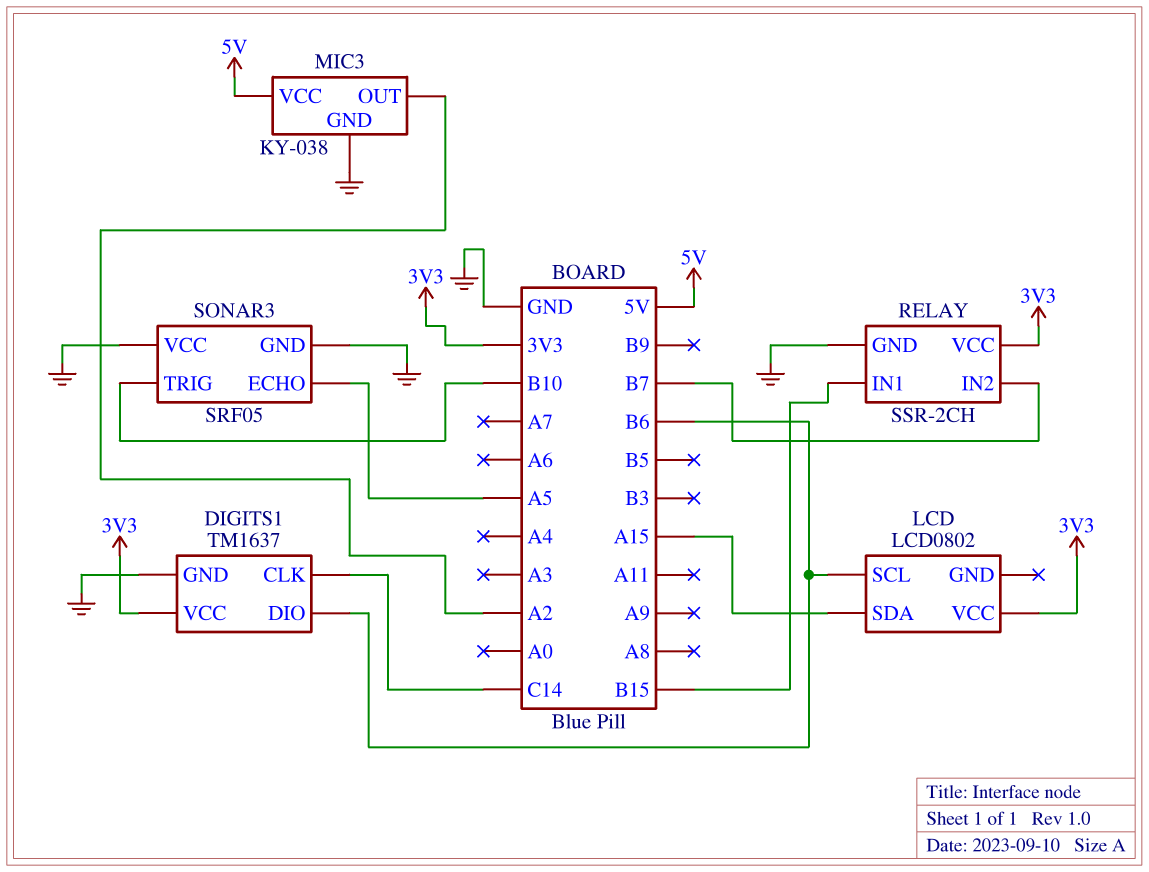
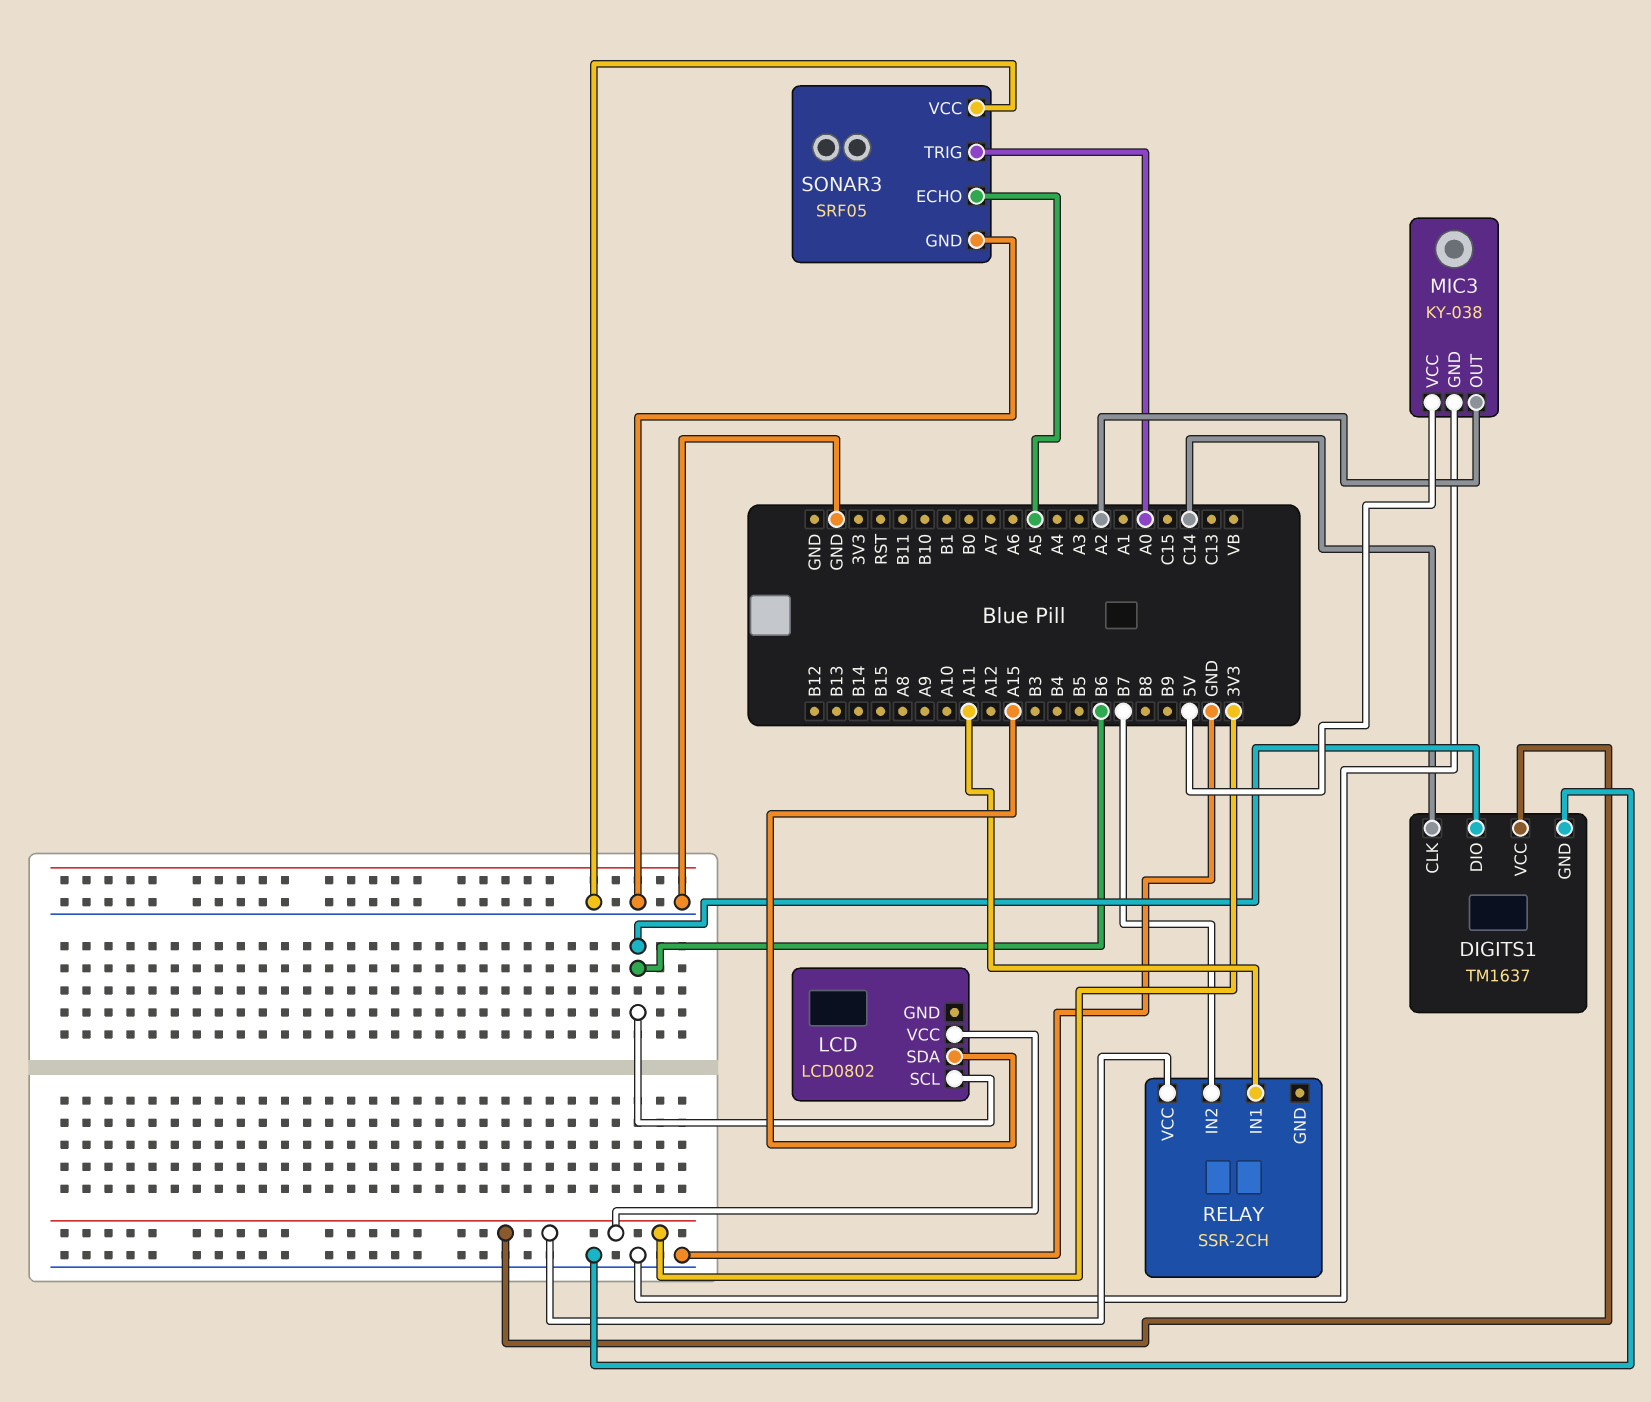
RELAY pin GND: GND -> none
RELAY pin IN1: B15 -> A11
SONAR3 pin TRIG: B10 -> A0

